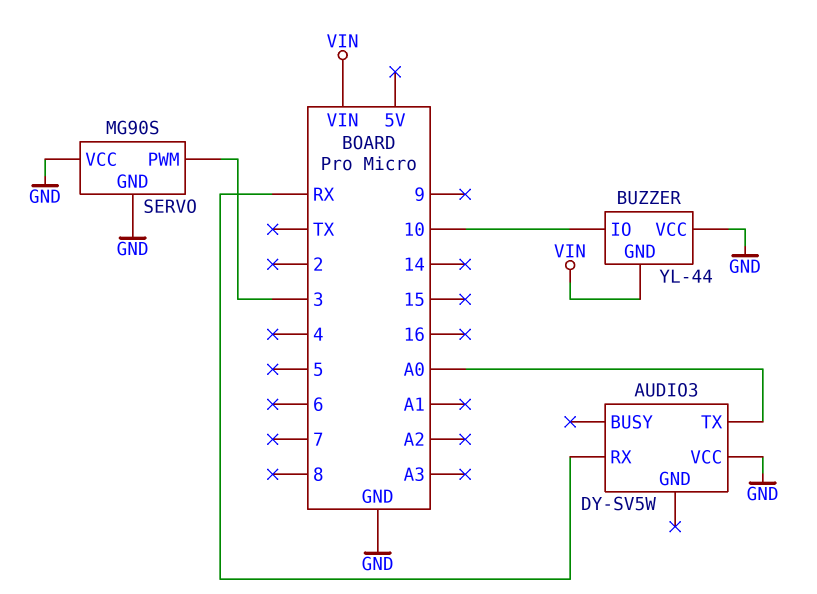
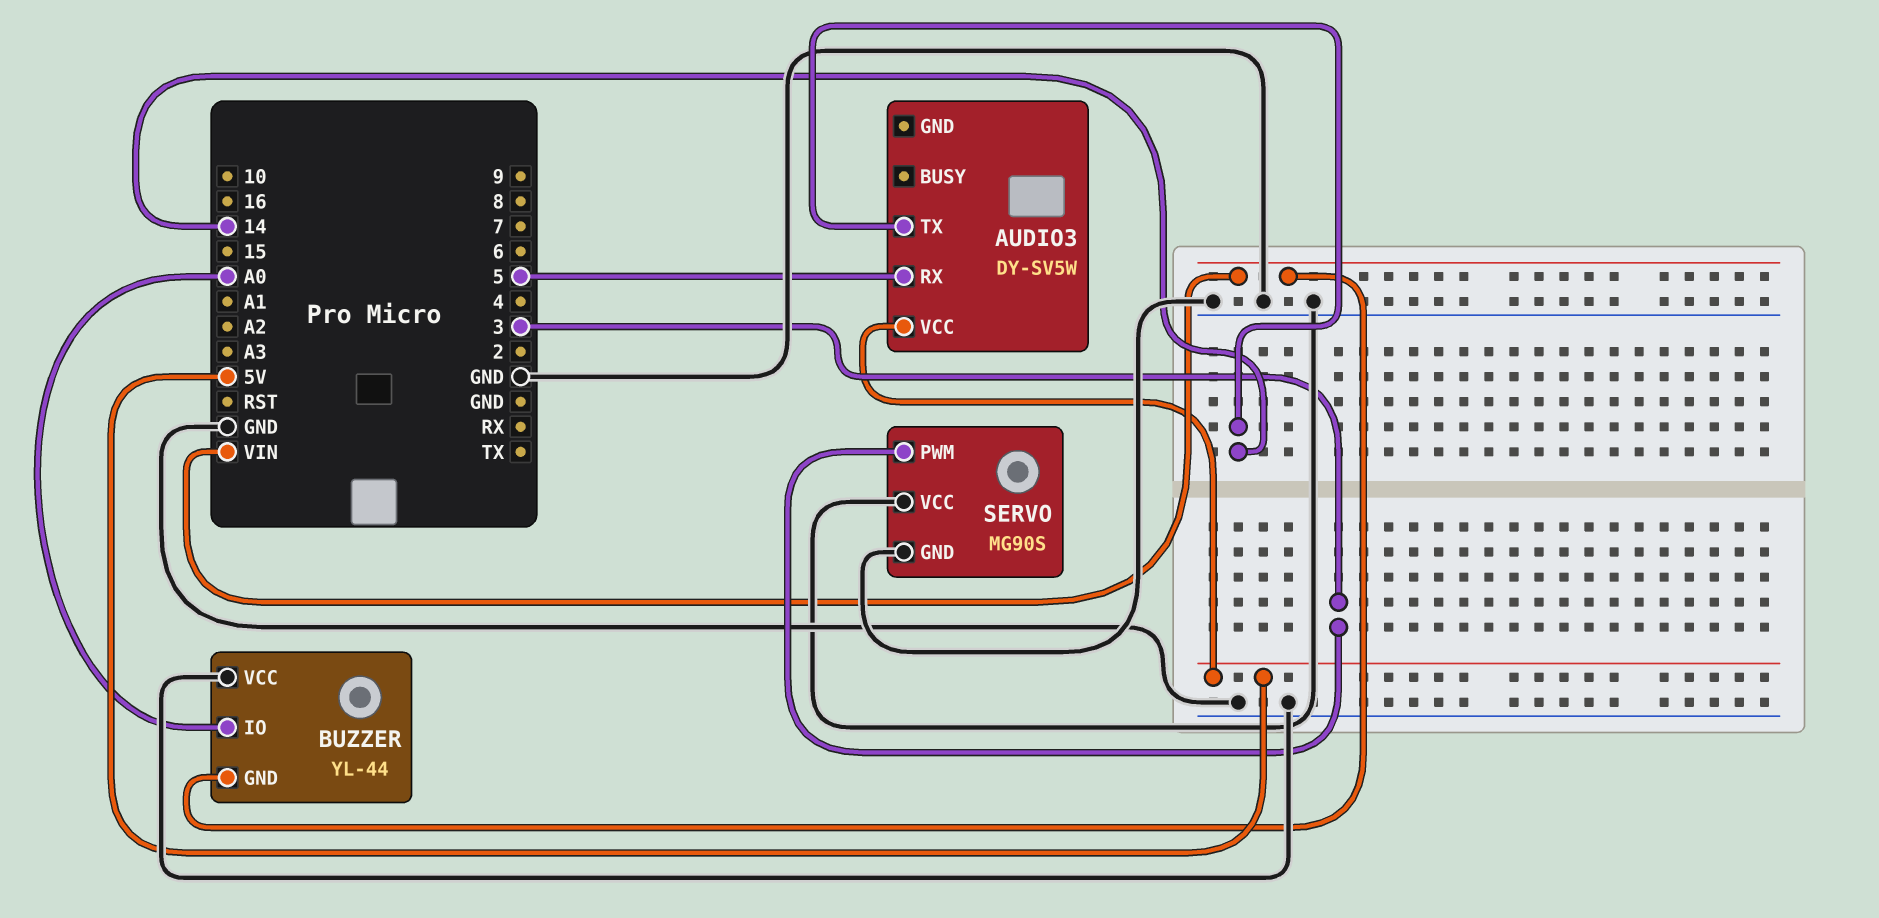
AUDIO3 pin RX: RX -> 5
AUDIO3 pin TX: A0 -> 14
AUDIO3 pin VCC: GND -> 5V
BUZZER pin IO: 10 -> A0

